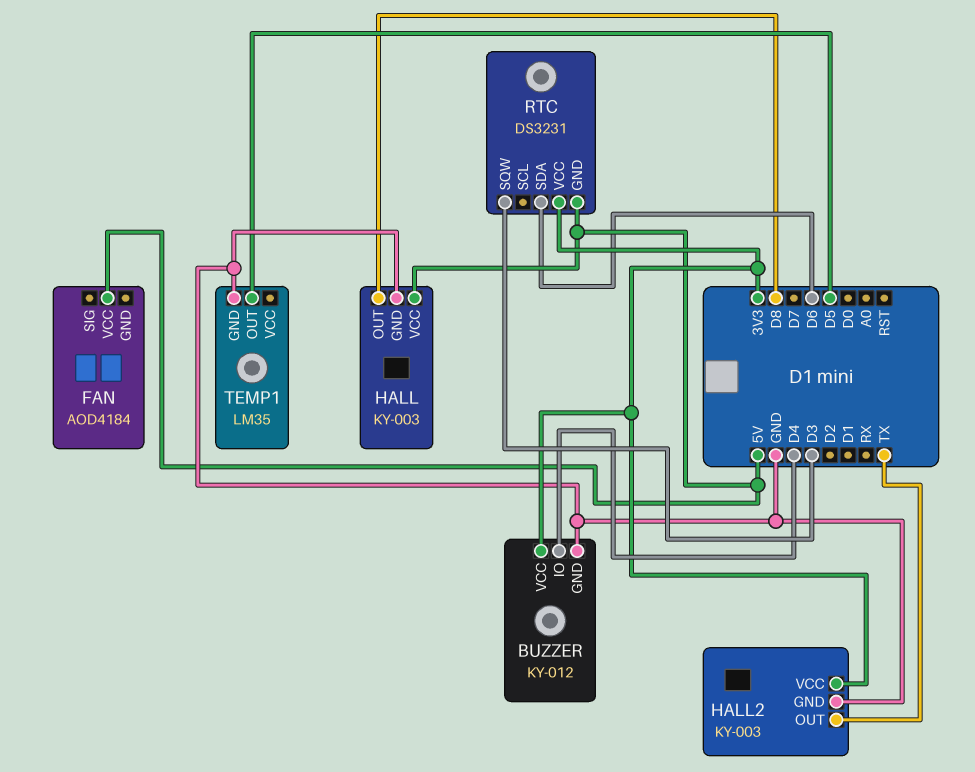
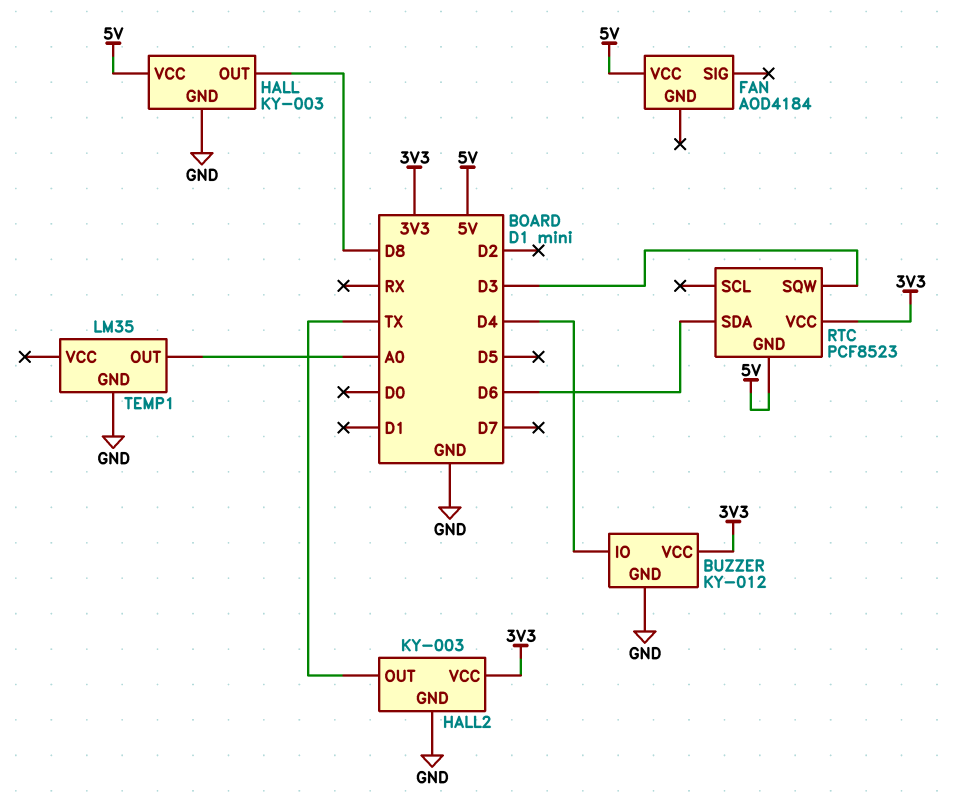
RTC: DS3231 -> PCF8523
TEMP1 pin OUT: D5 -> A0

